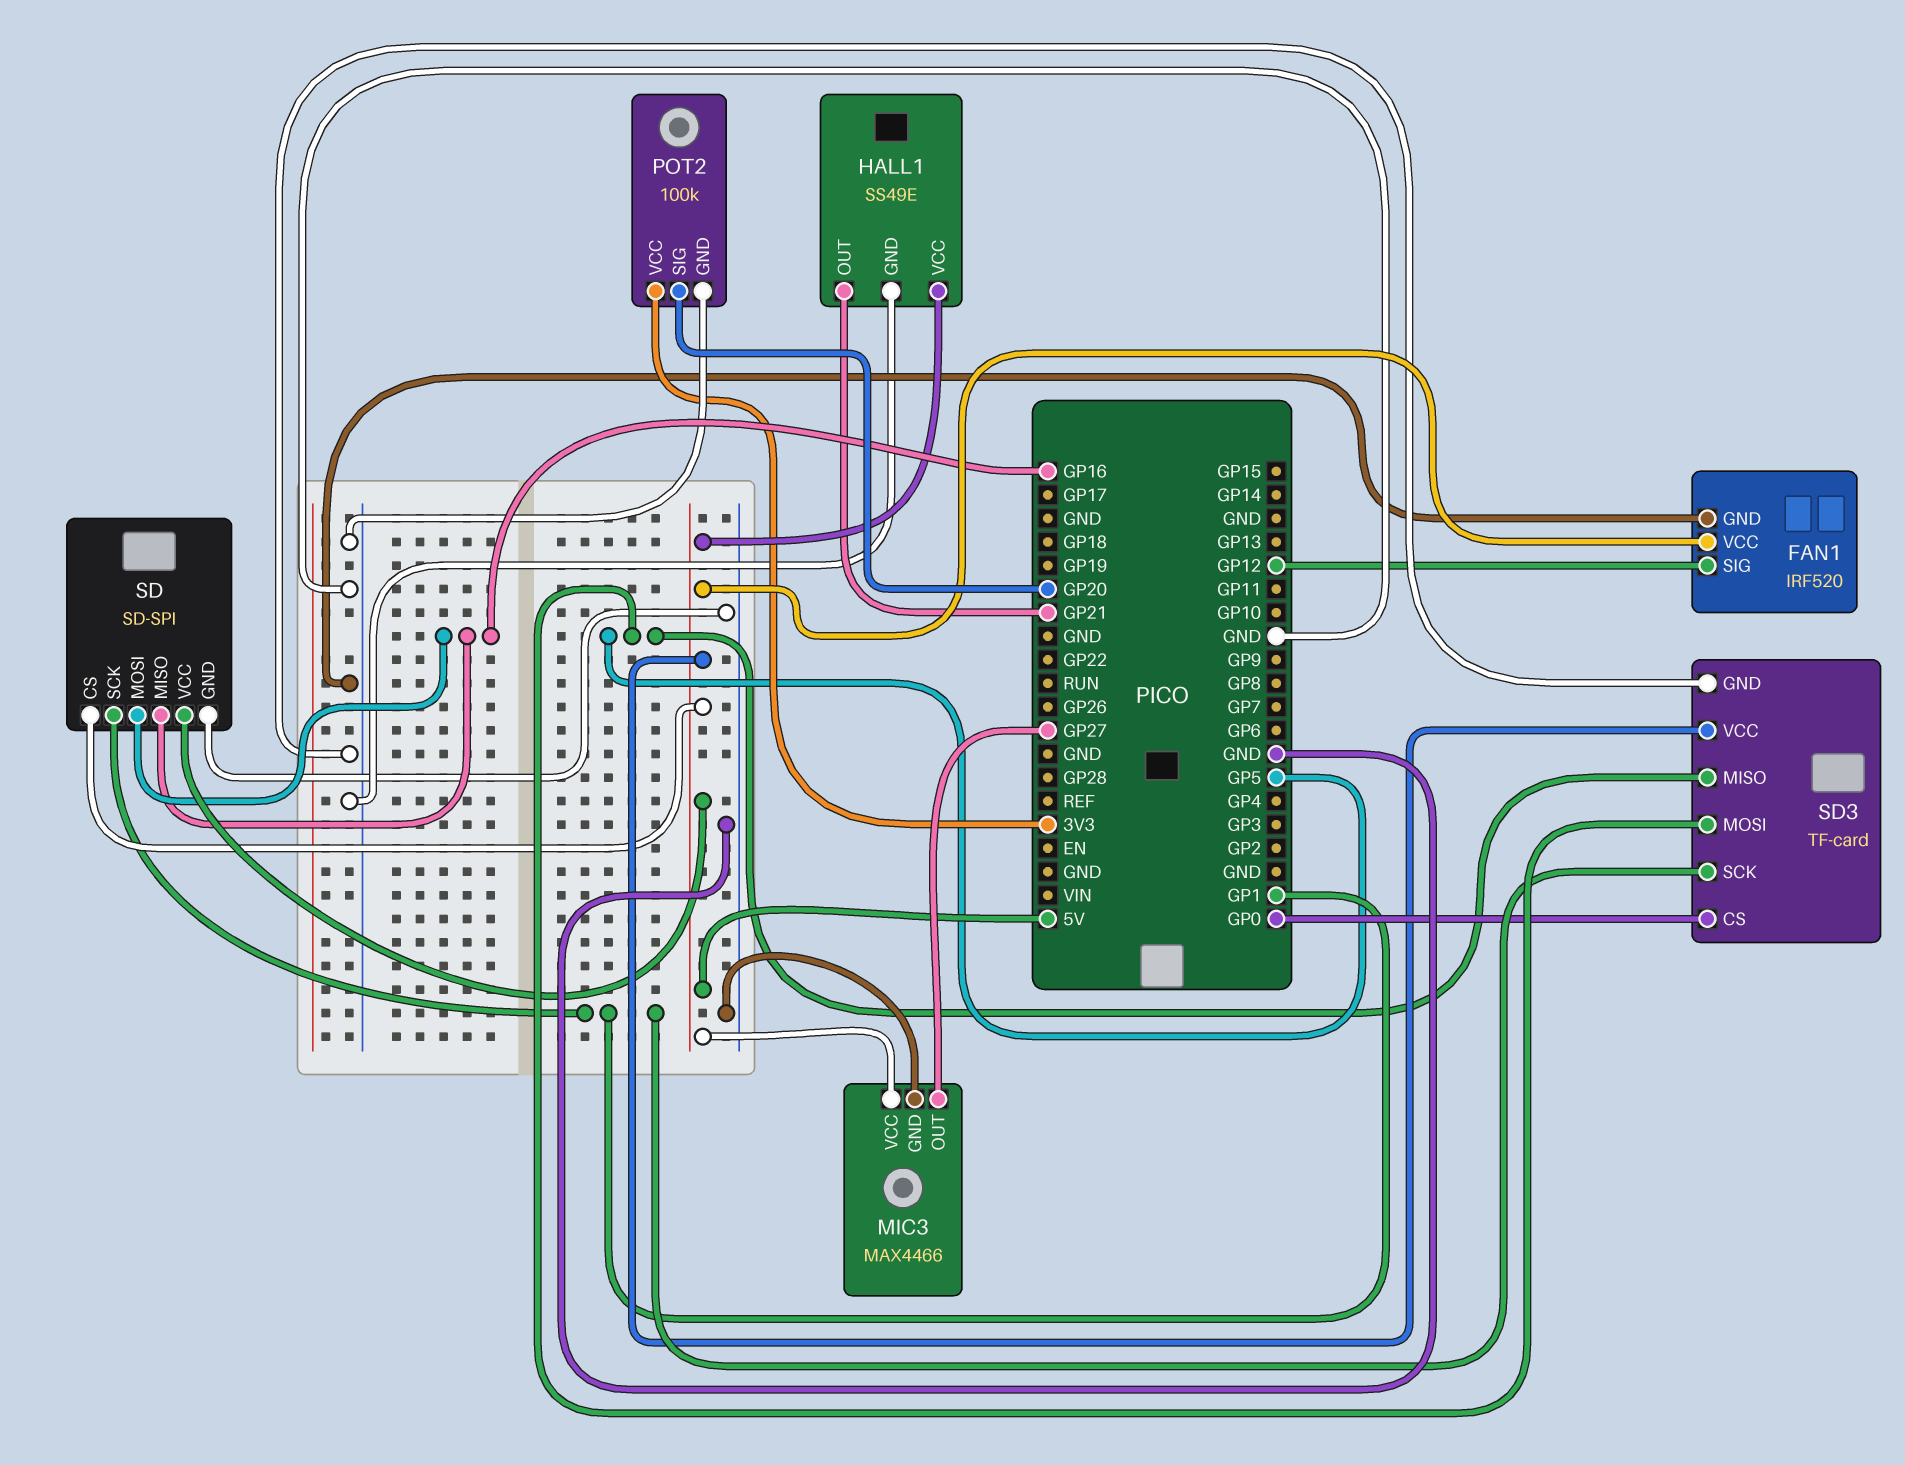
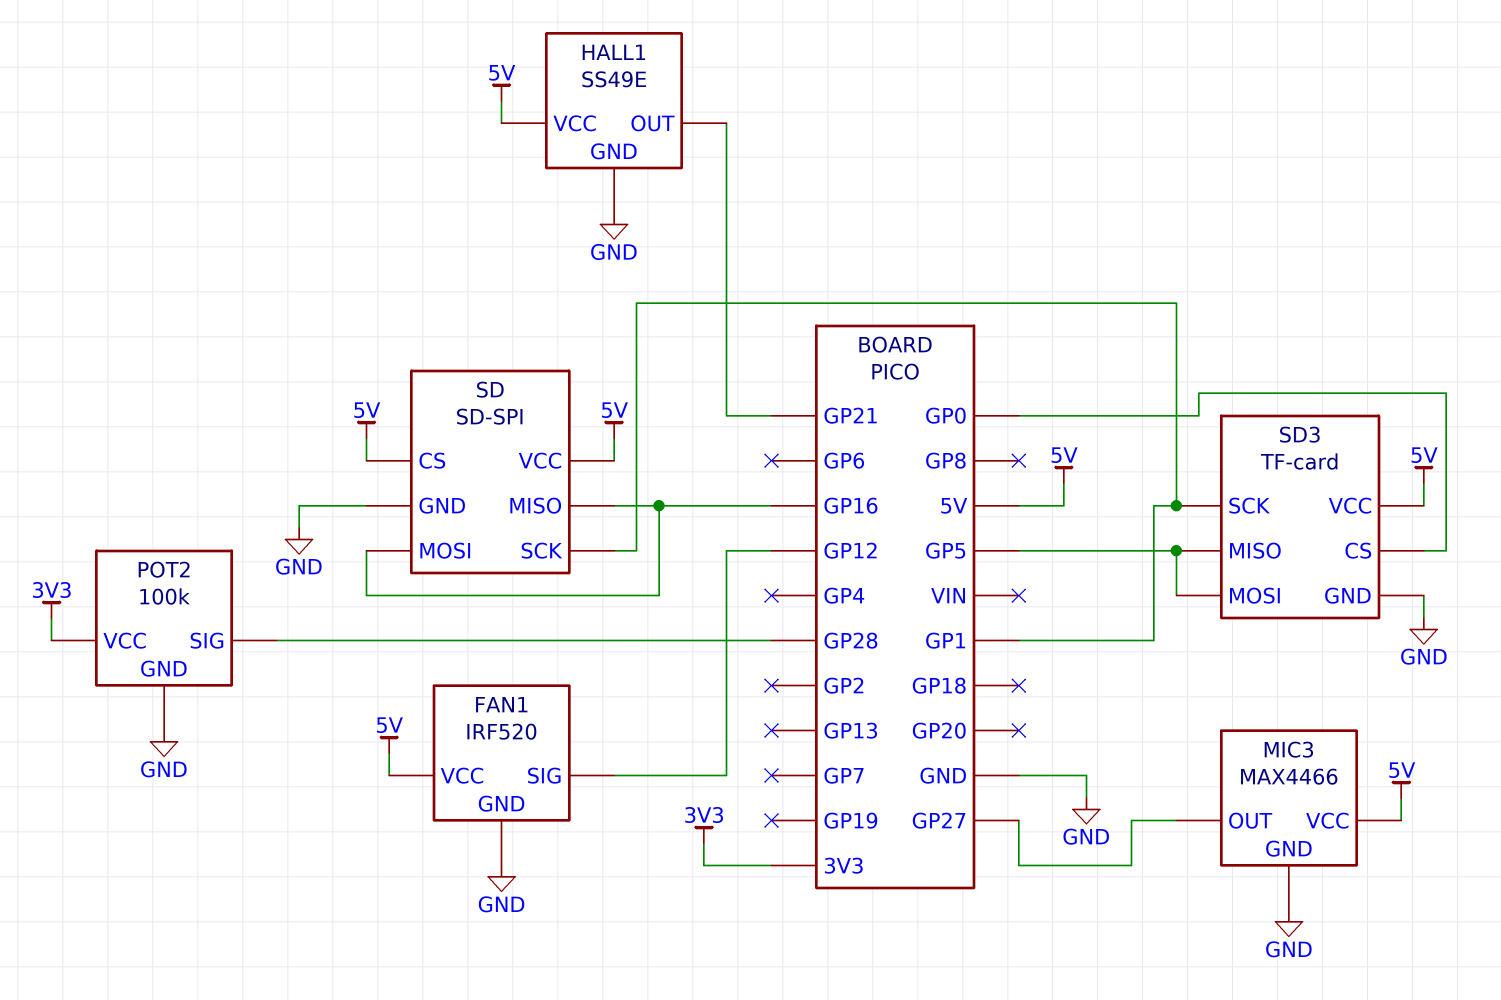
POT2 pin SIG: GP20 -> GP28

